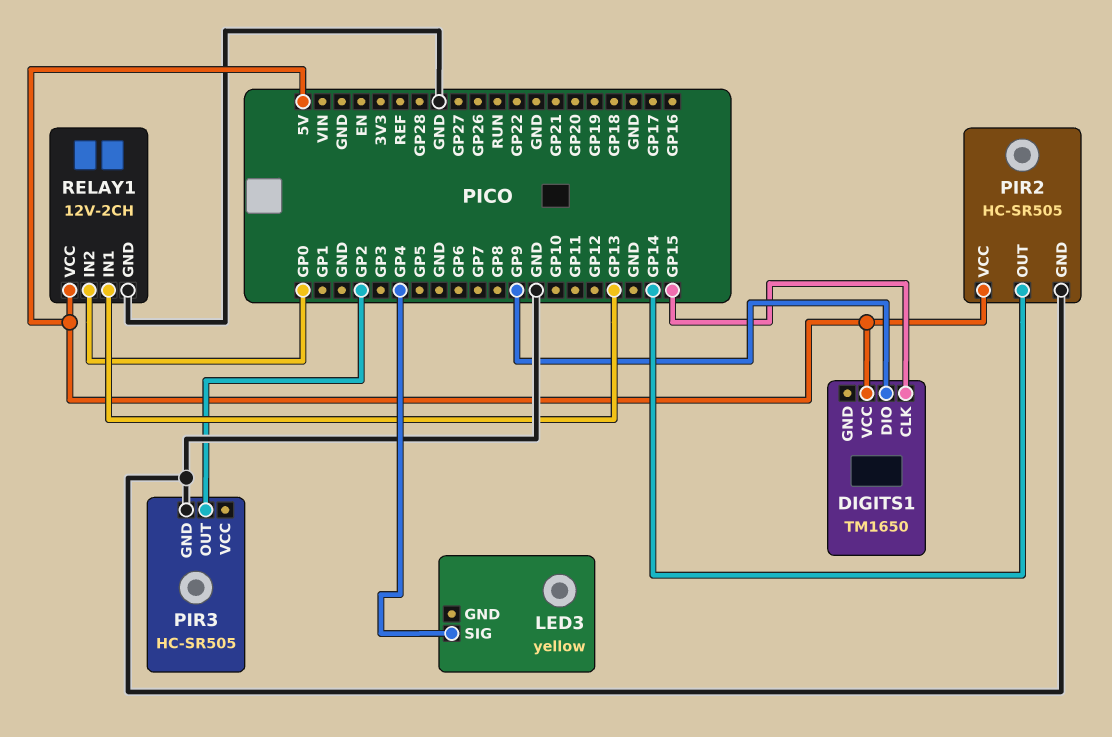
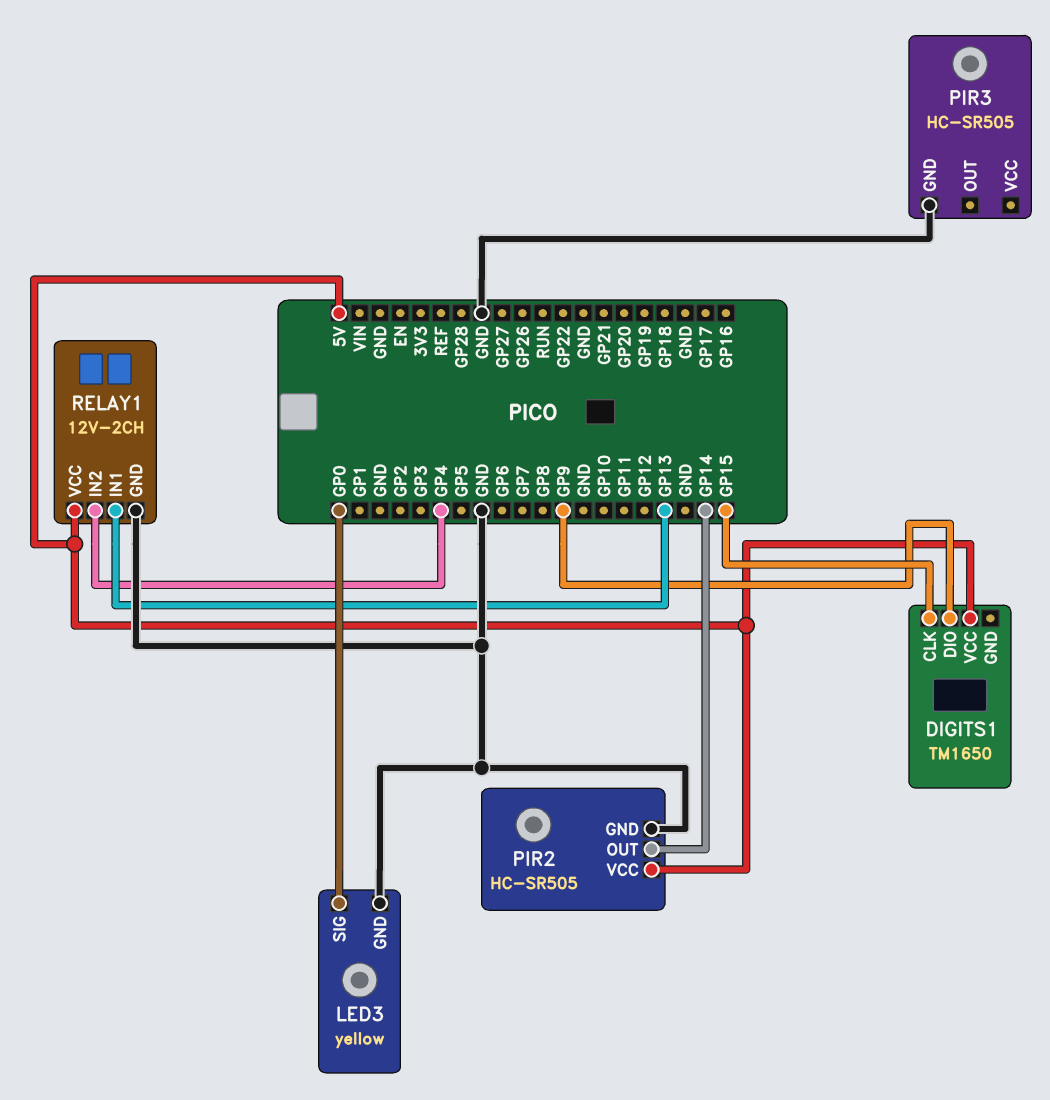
LED3 pin GND: none -> GND
LED3 pin SIG: GP4 -> GP0
PIR3 pin OUT: GP2 -> none
RELAY1 pin IN2: GP0 -> GP4

